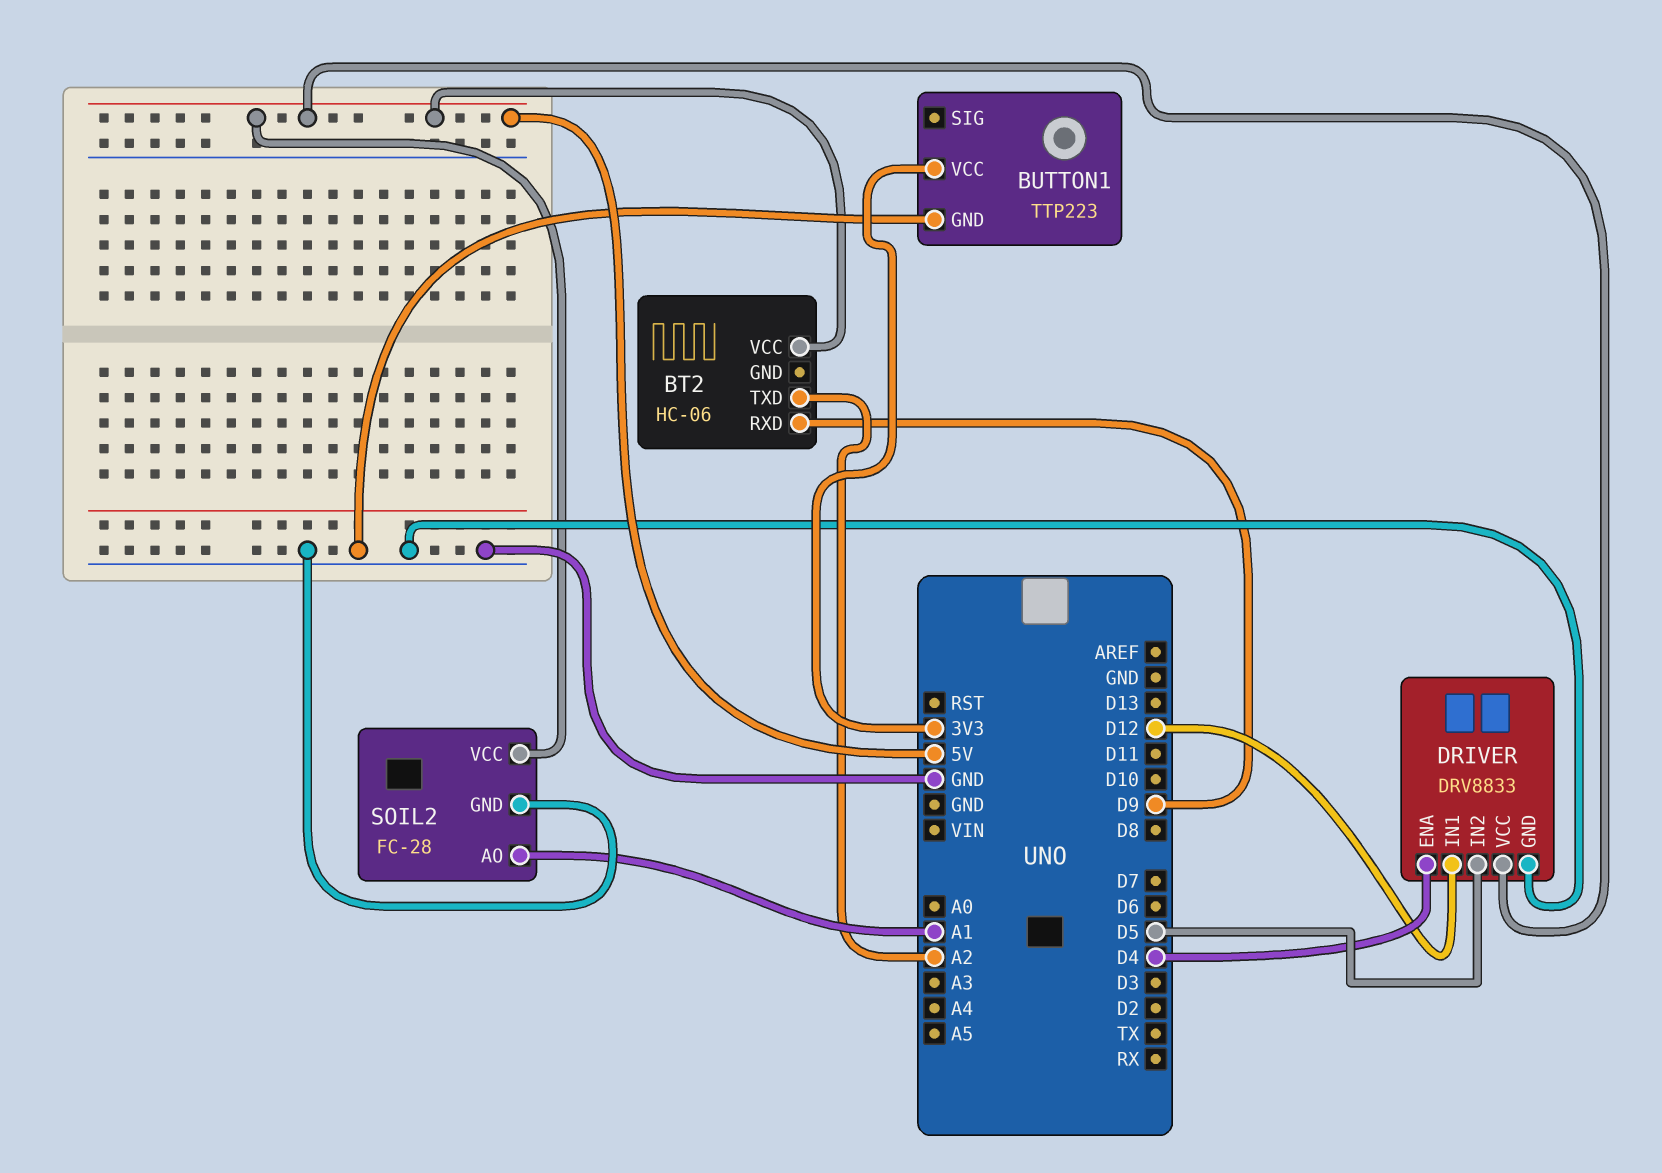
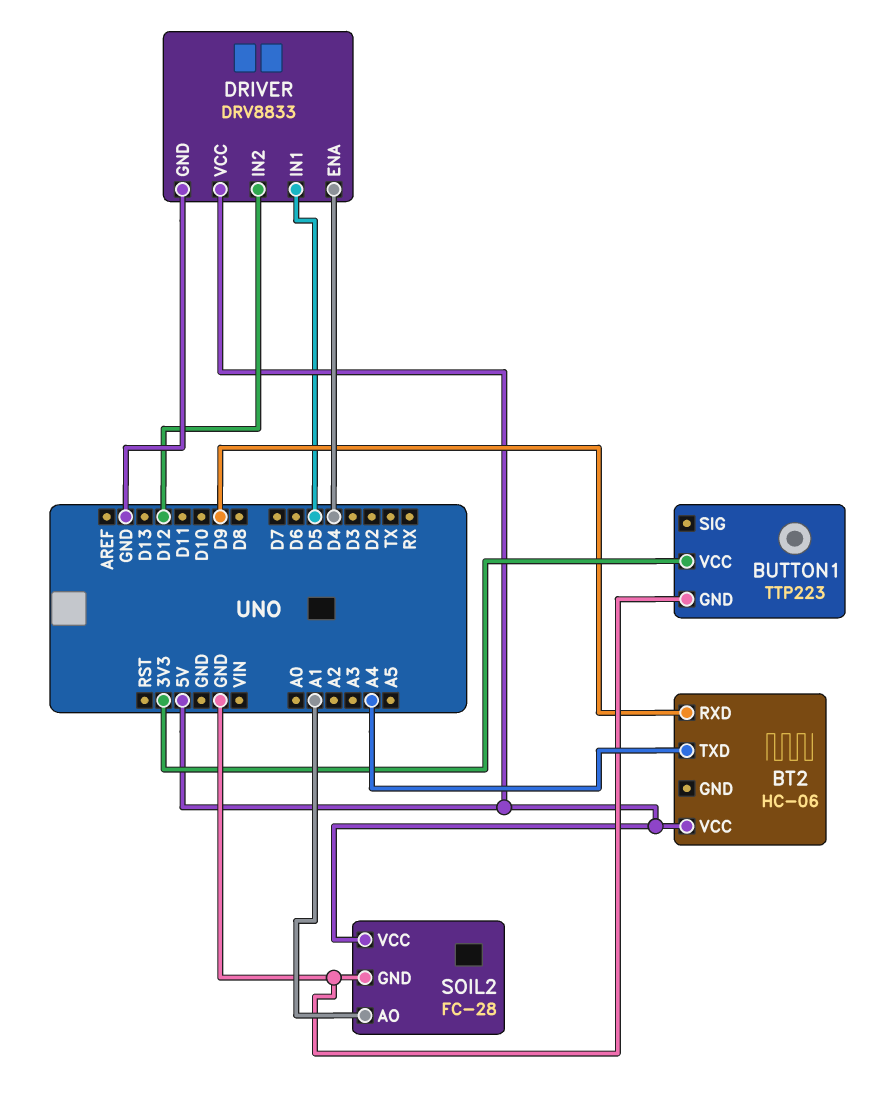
BT2 pin TXD: A2 -> A4
DRIVER pin IN1: D12 -> D5
DRIVER pin IN2: D5 -> D12

